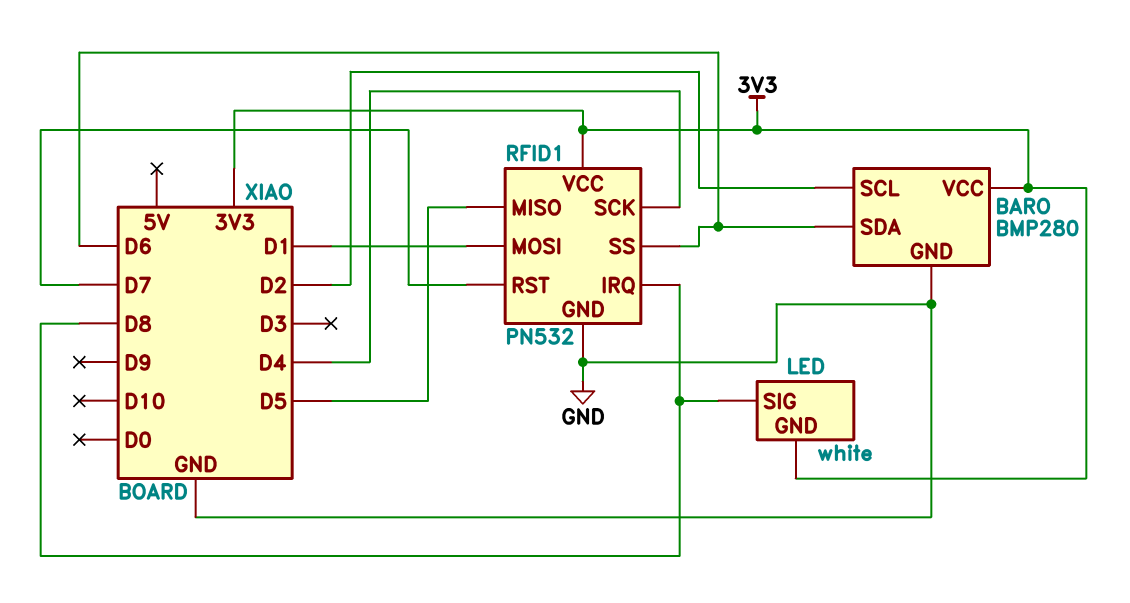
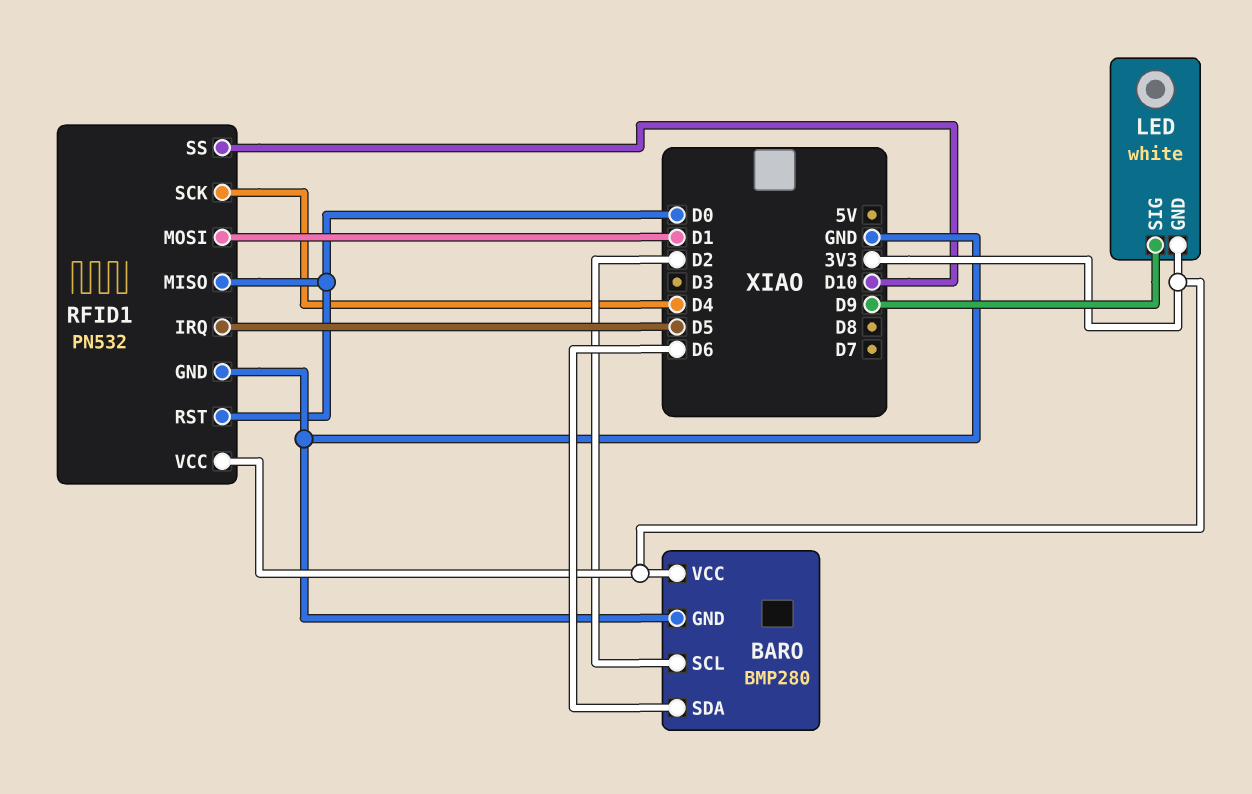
LED pin SIG: D8 -> D9
RFID1 pin IRQ: D8 -> D5
RFID1 pin MISO: D5 -> D0
RFID1 pin RST: D7 -> D0
RFID1 pin SS: D6 -> D10

